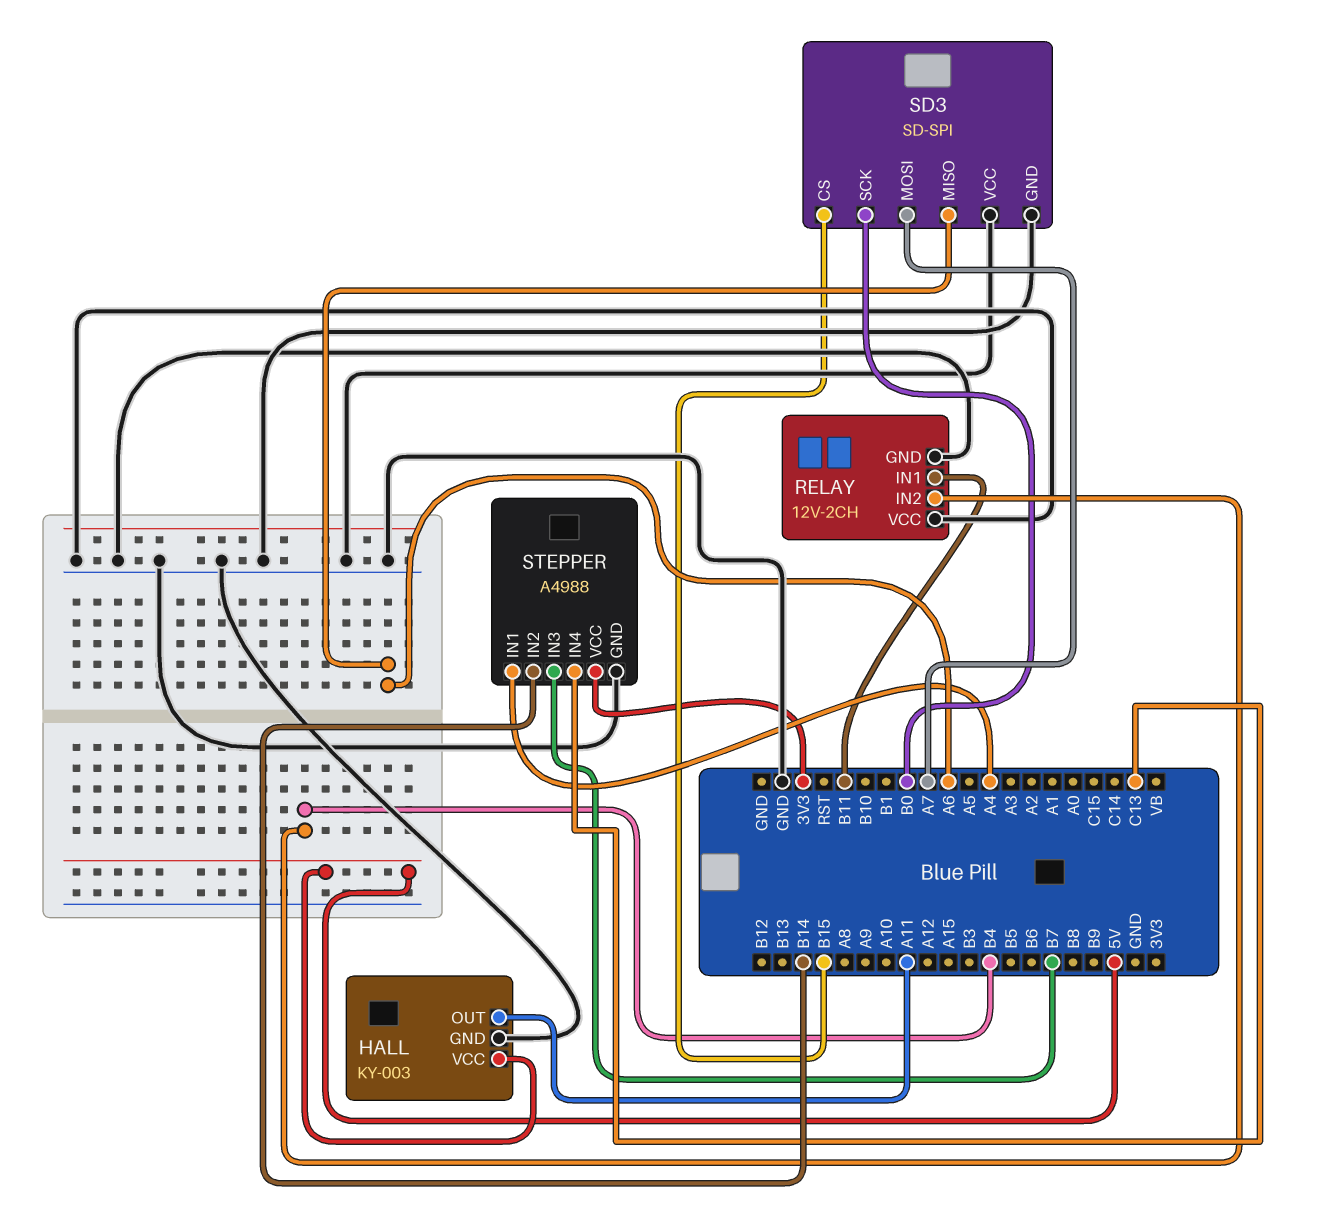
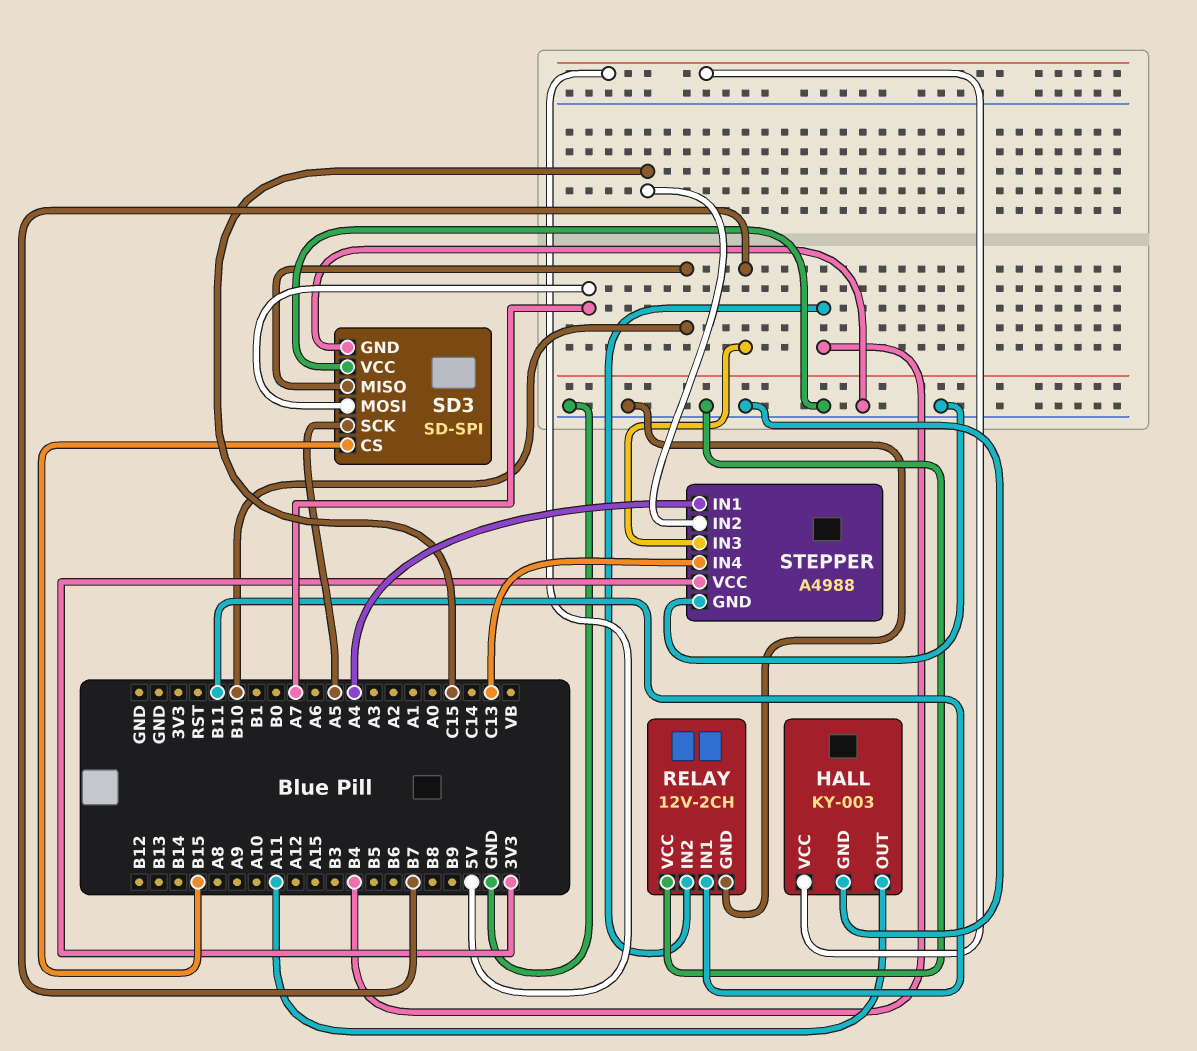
SD3 pin MISO: A6 -> B10
SD3 pin SCK: B0 -> A5
STEPPER pin IN2: B14 -> C15

